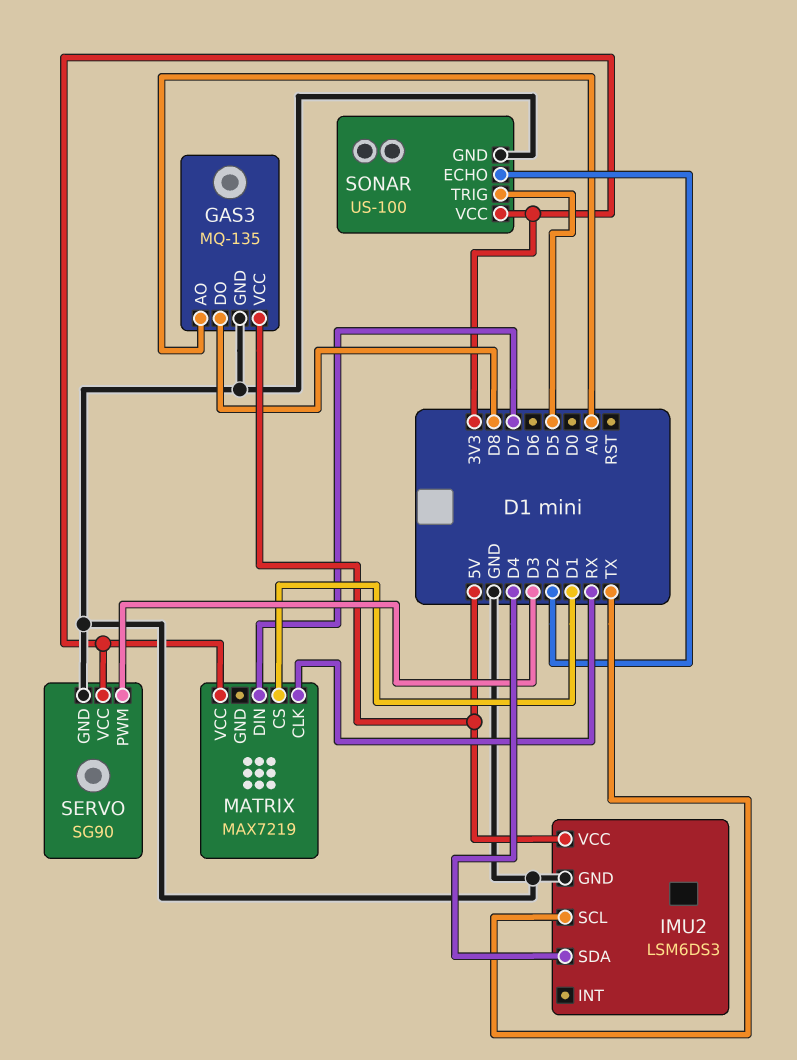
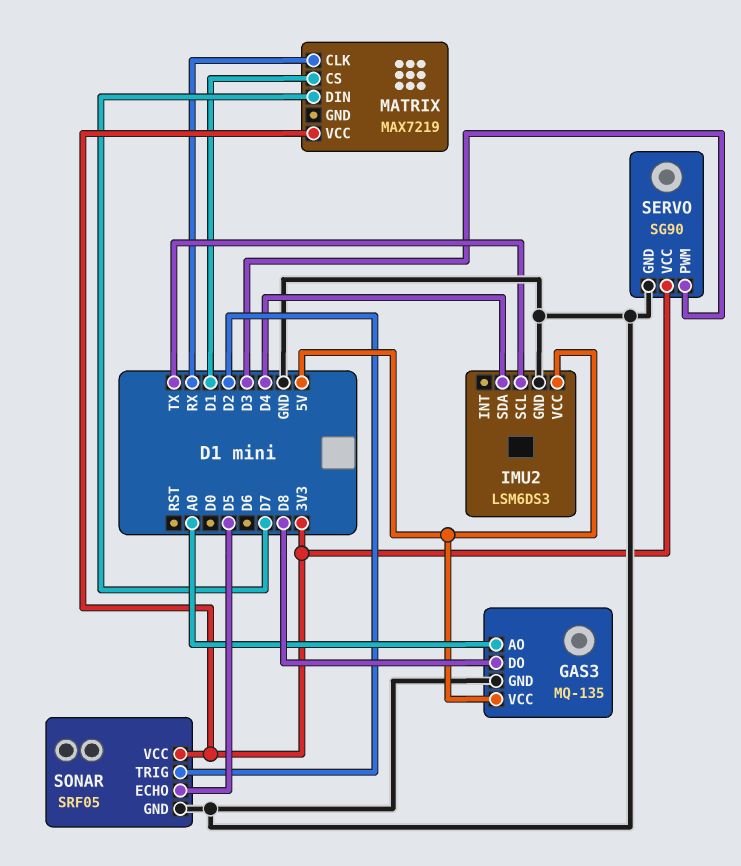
SONAR: US-100 -> SRF05
SONAR pin ECHO: D2 -> D5
SONAR pin TRIG: D5 -> D2

